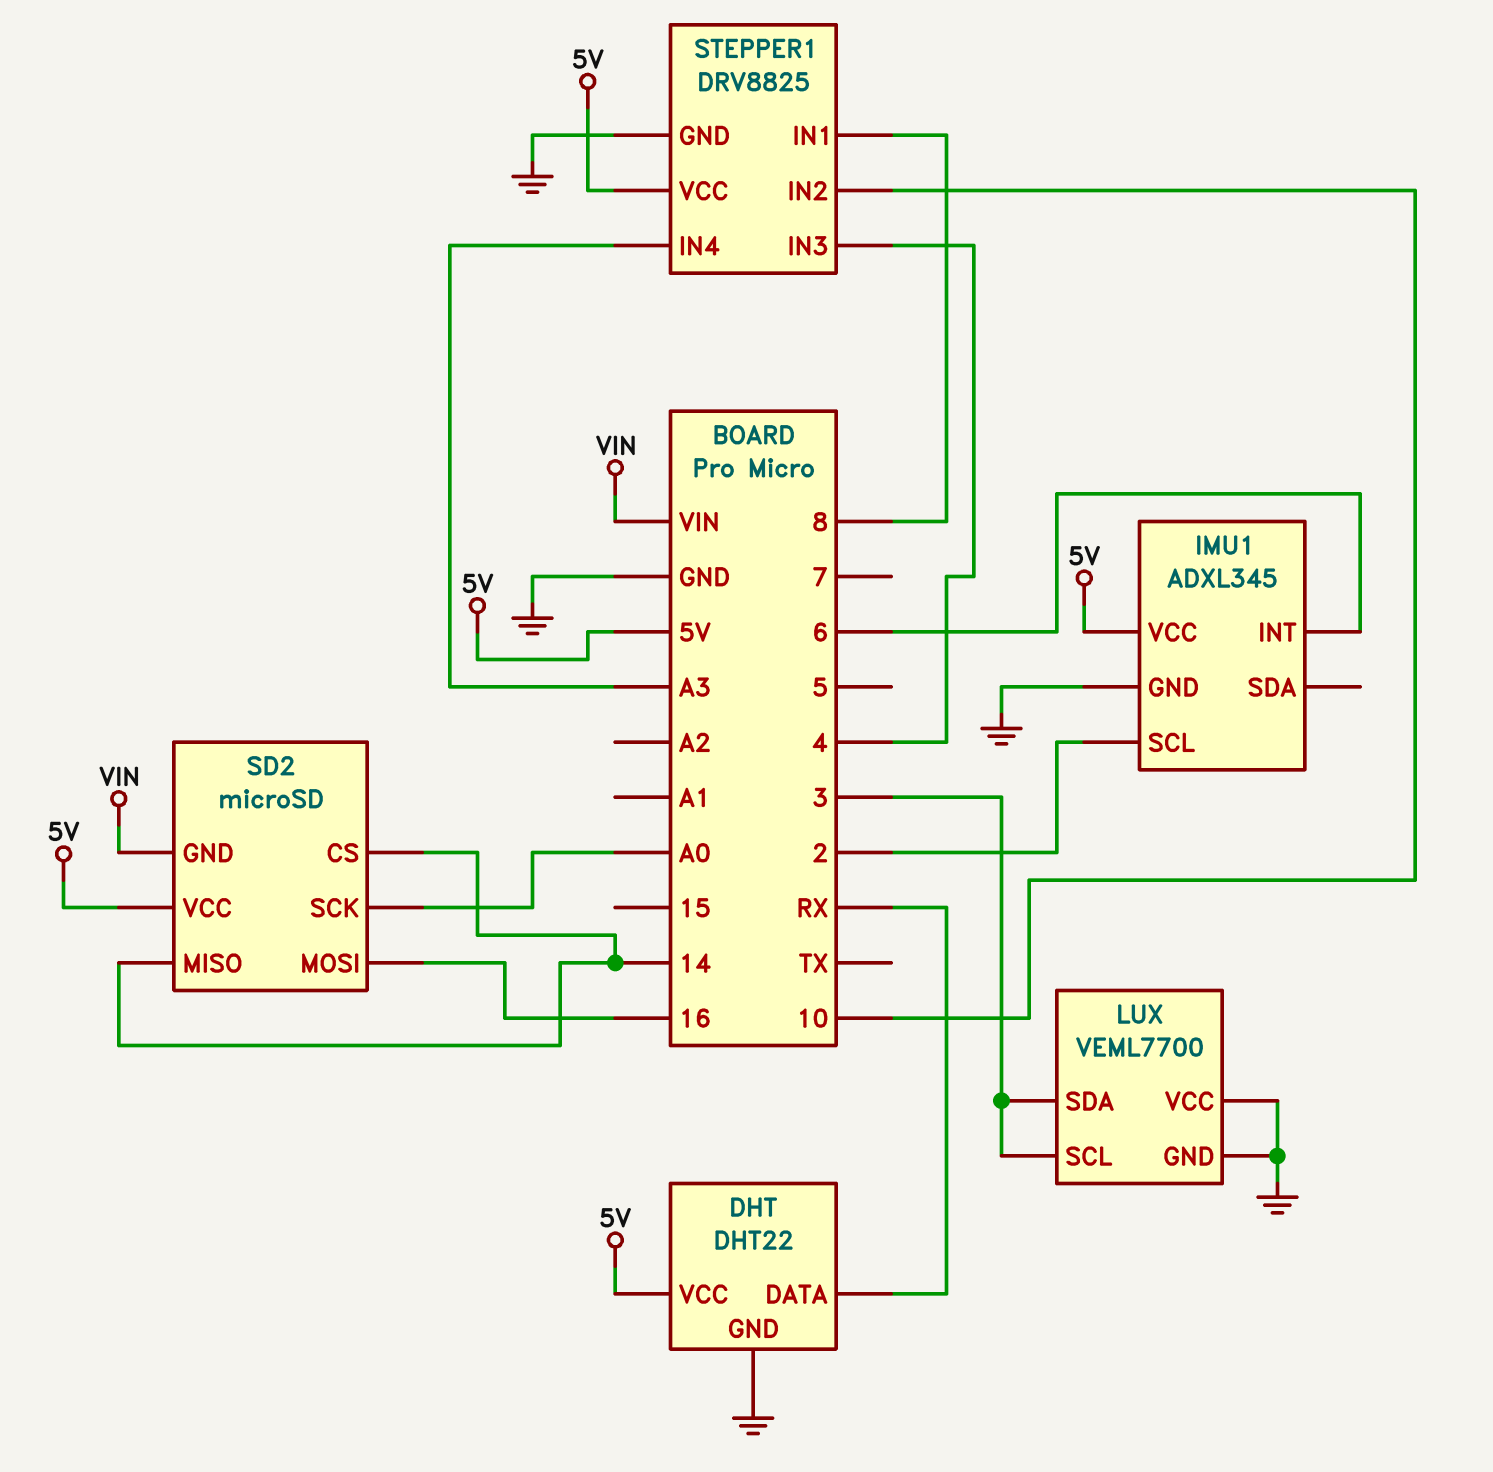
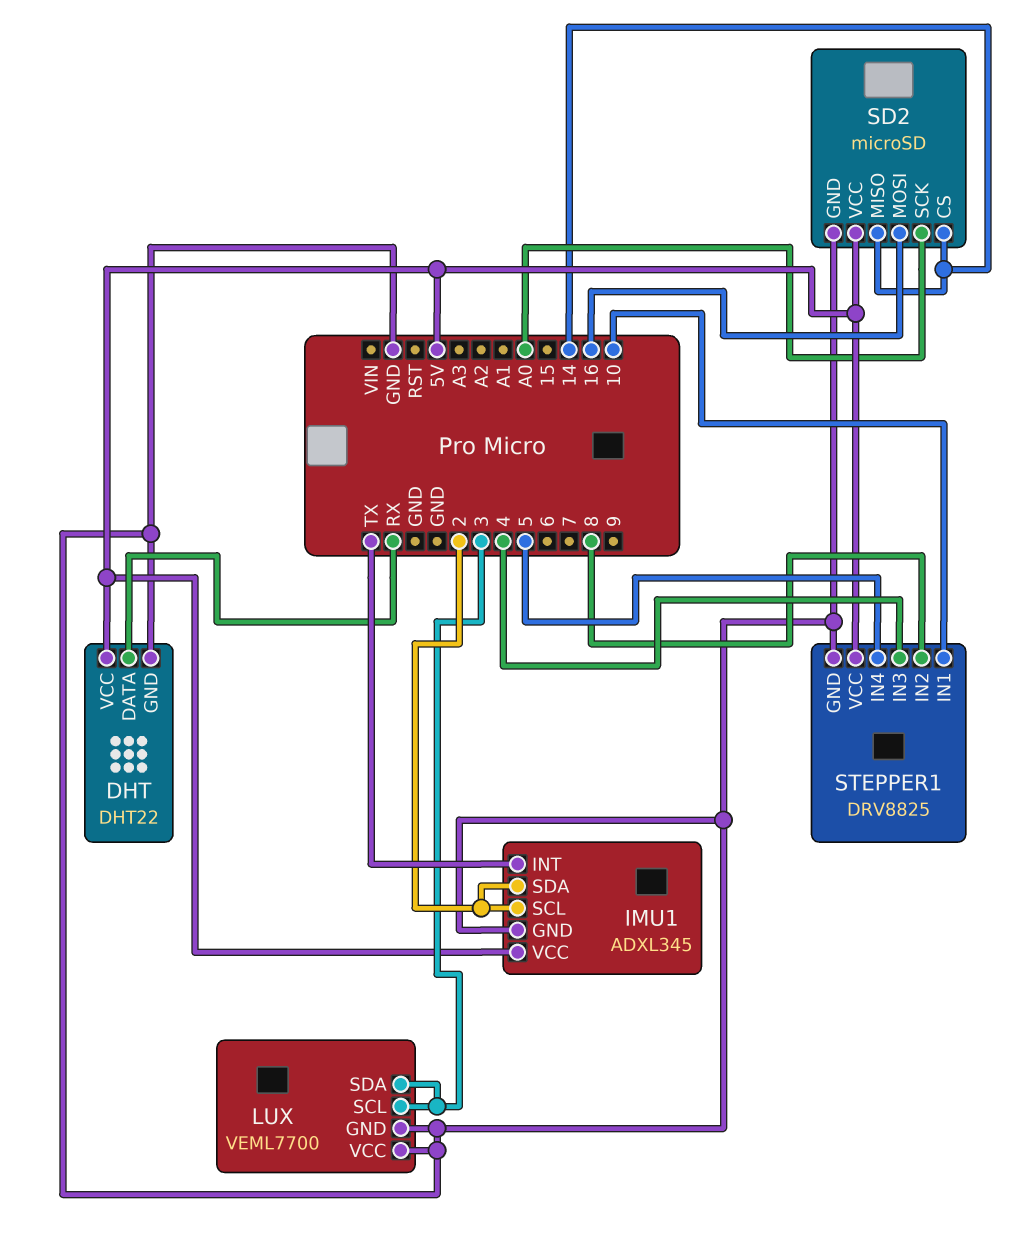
IMU1 pin INT: 6 -> TX
IMU1 pin SDA: none -> 2
SD2 pin GND: VIN -> GND
STEPPER1 pin IN1: 8 -> 10
STEPPER1 pin IN2: 10 -> 8
STEPPER1 pin IN4: A3 -> 5

